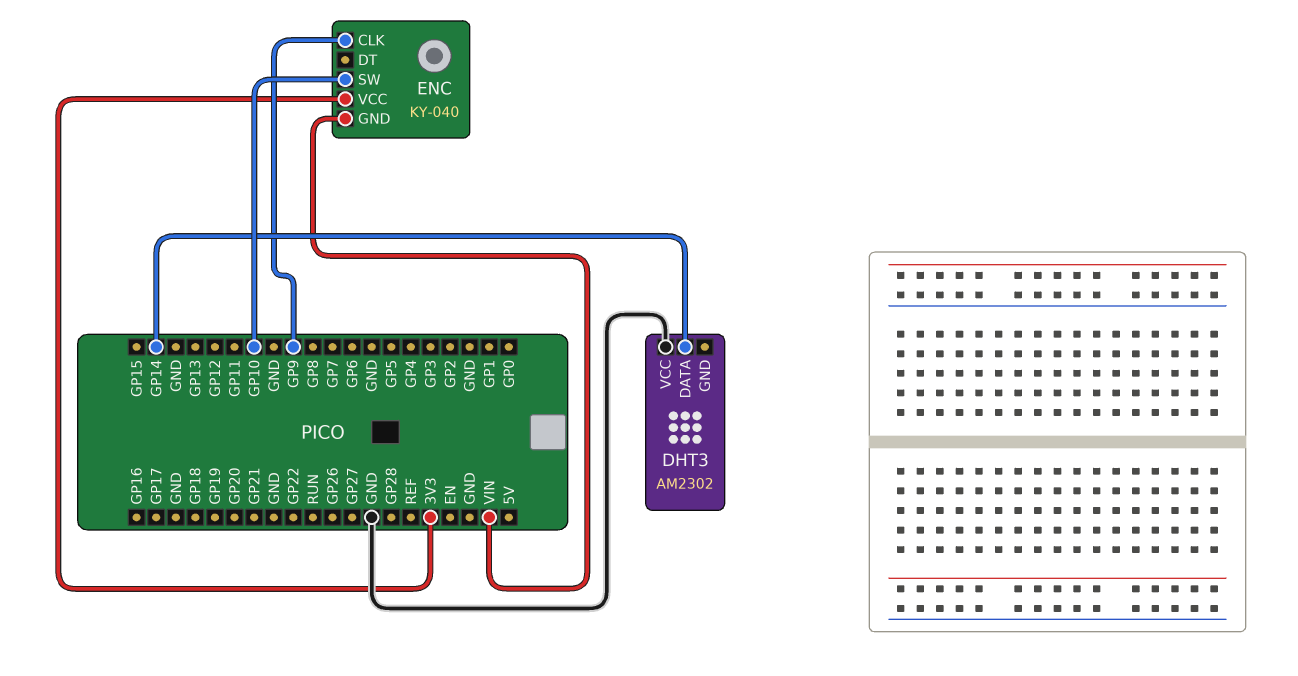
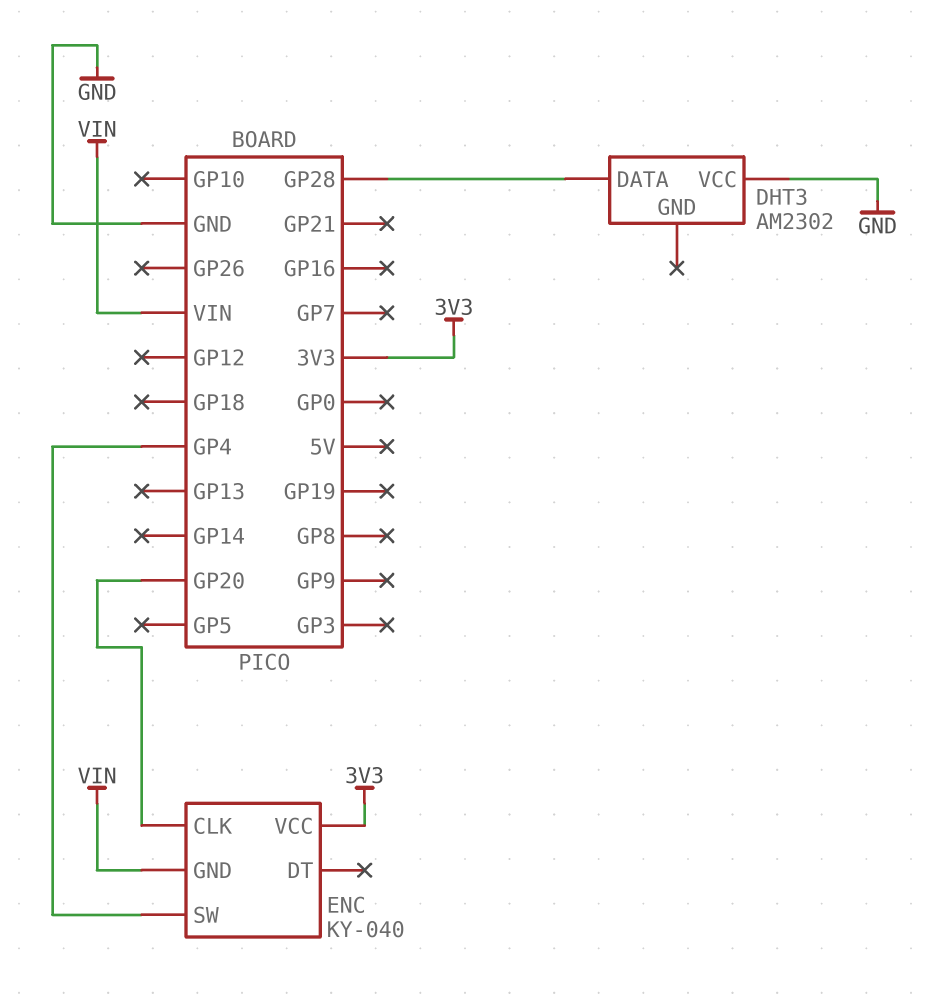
DHT3 pin DATA: GP14 -> GP28
ENC pin CLK: GP9 -> GP20
ENC pin SW: GP10 -> GP4

